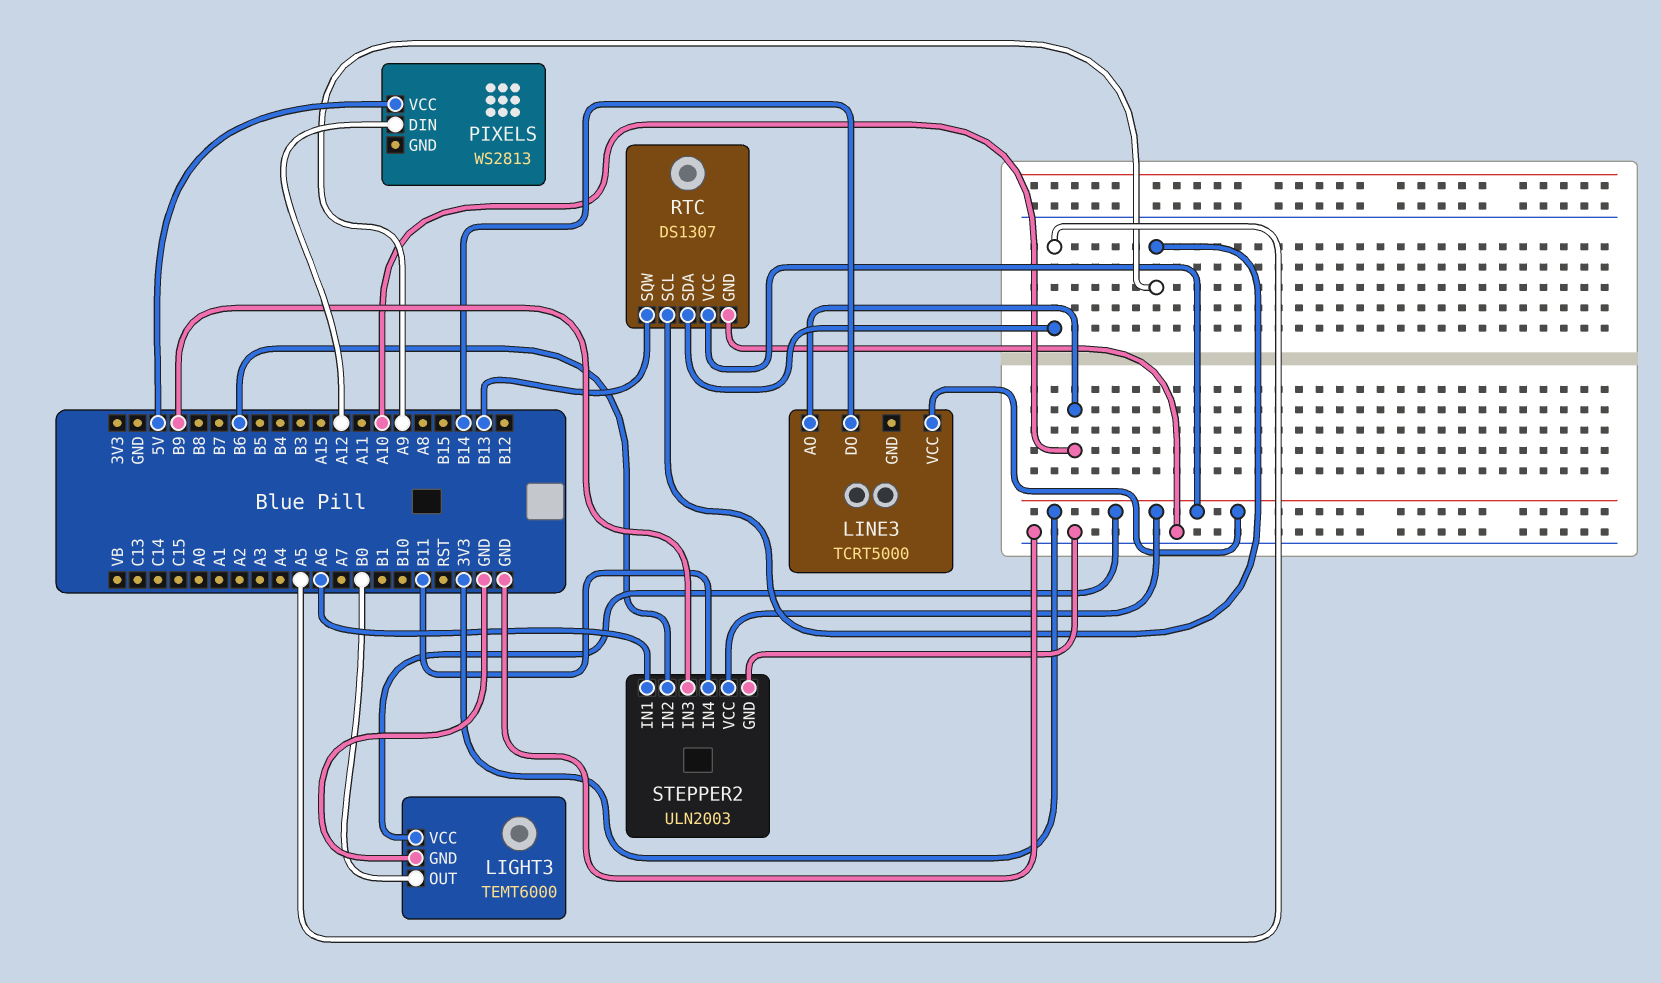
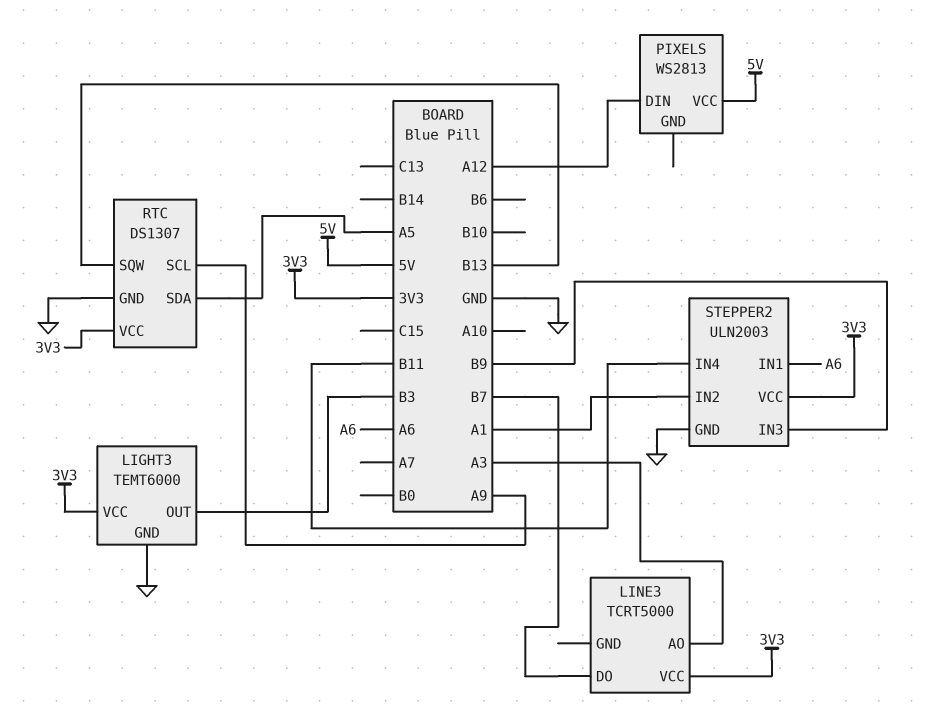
LIGHT3 pin OUT: B0 -> B3
LINE3 pin AO: A10 -> A3
LINE3 pin DO: B14 -> B7
STEPPER2 pin IN2: B6 -> A1

